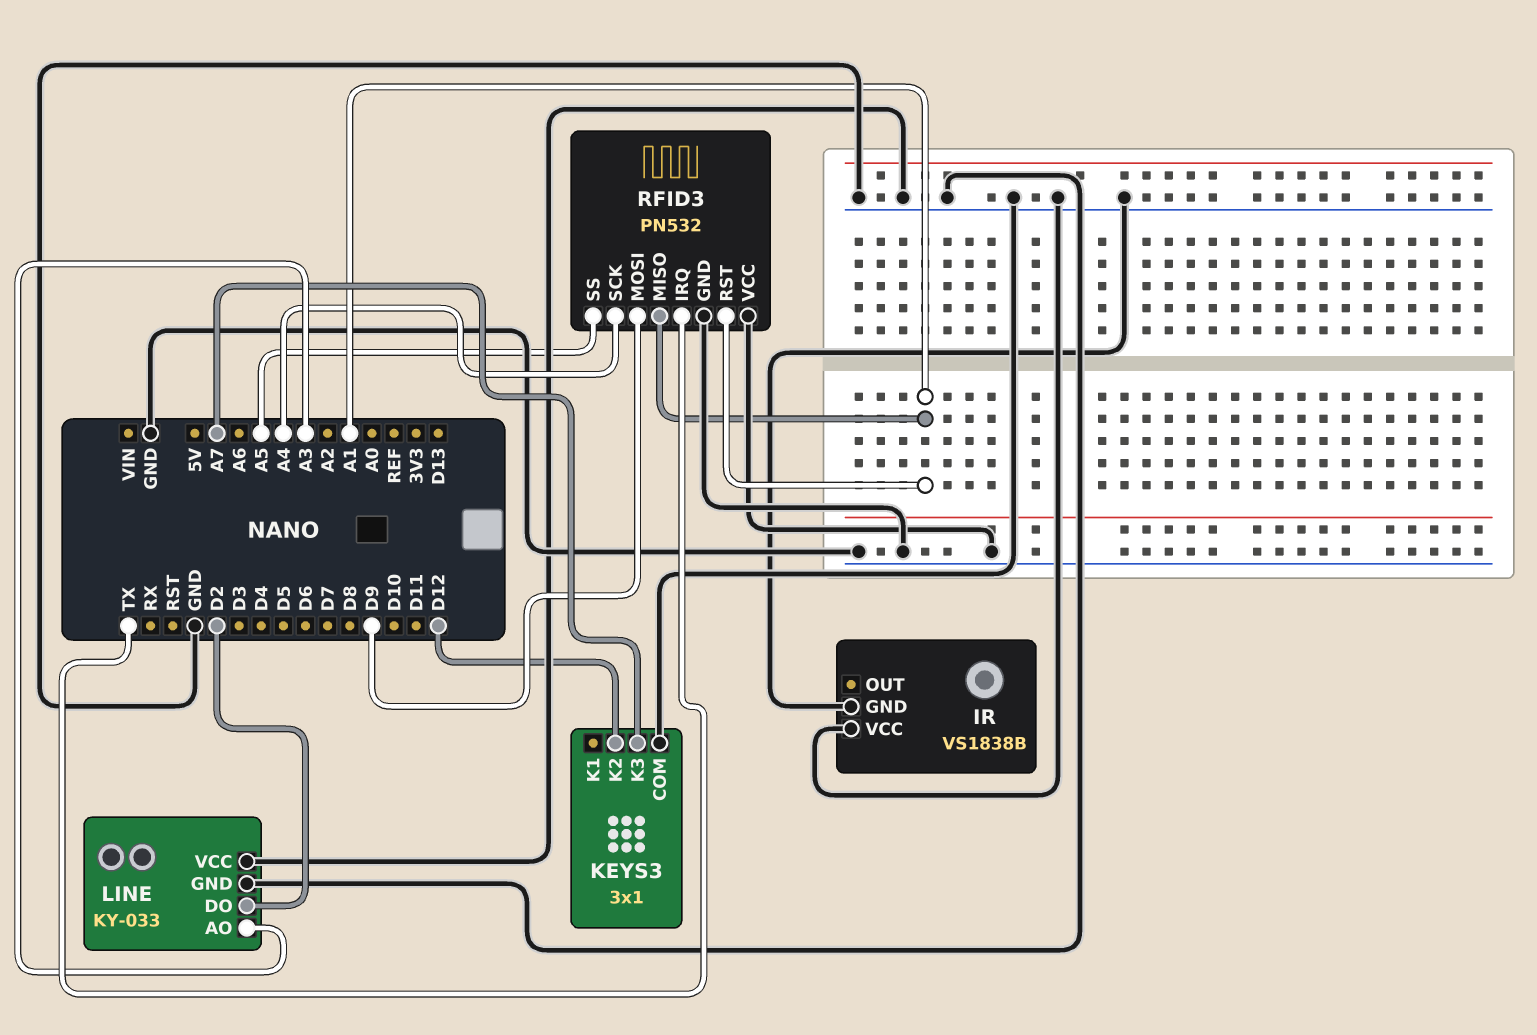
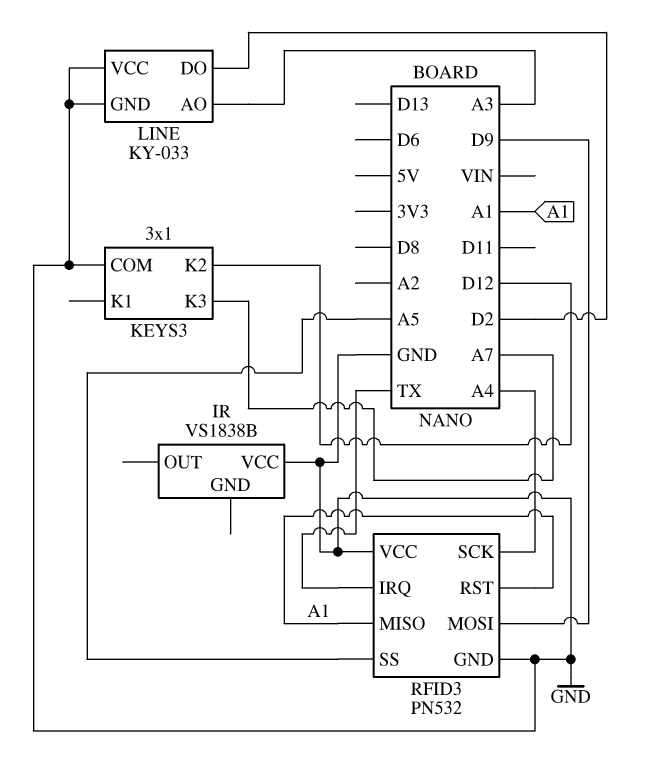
IR pin GND: GND -> none

